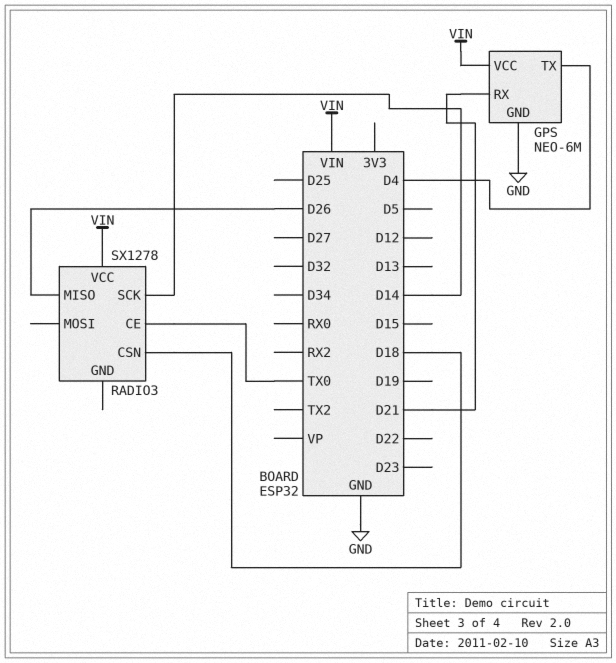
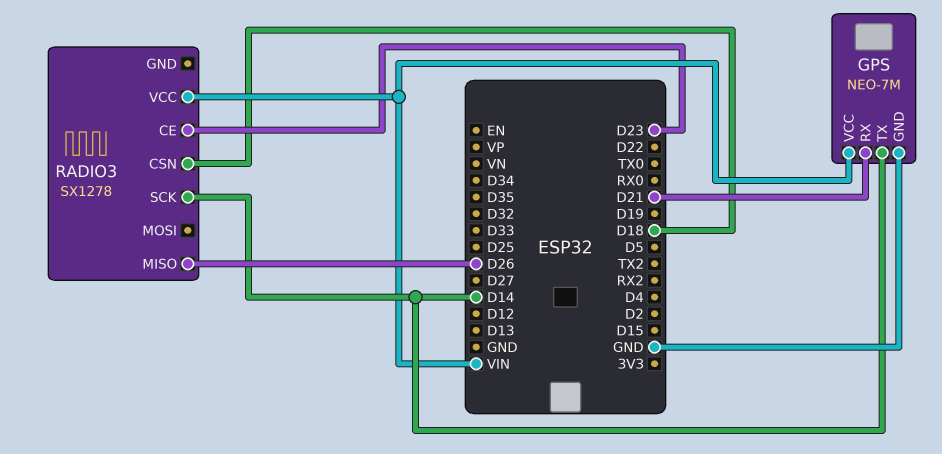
GPS: NEO-6M -> NEO-7M
GPS pin TX: D4 -> D14
RADIO3 pin CE: TX0 -> D23

